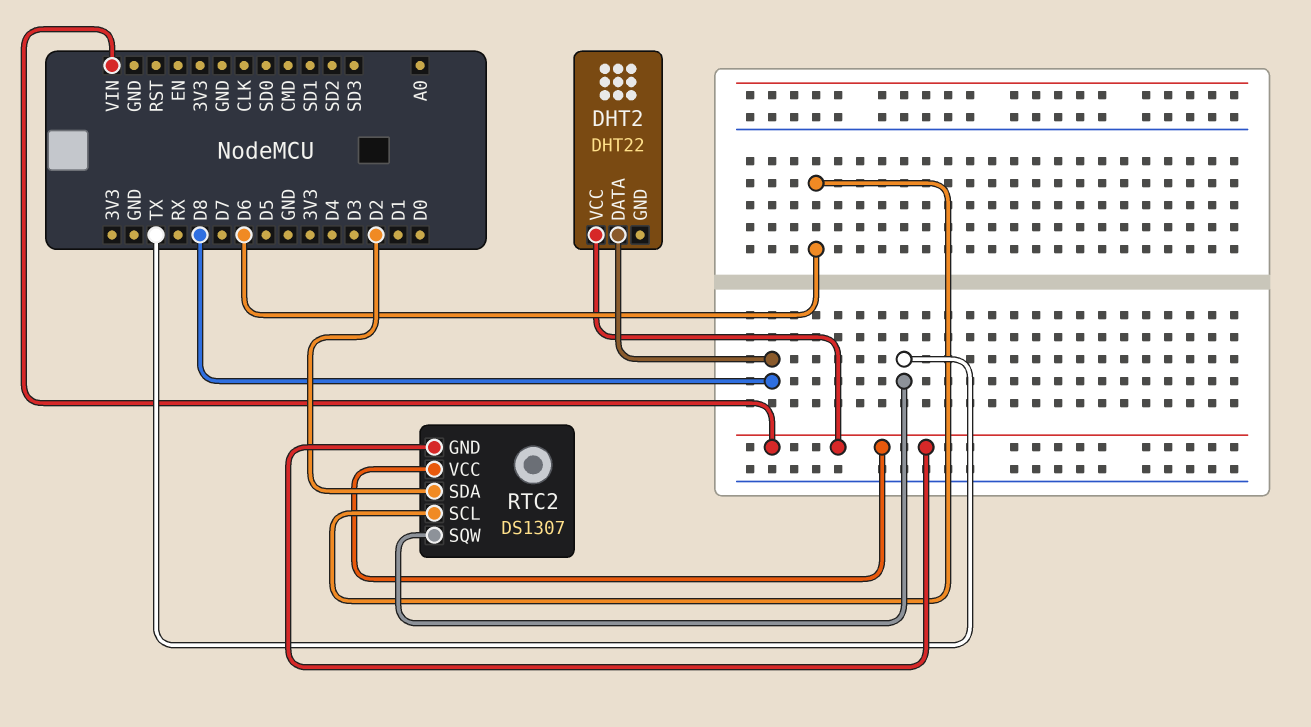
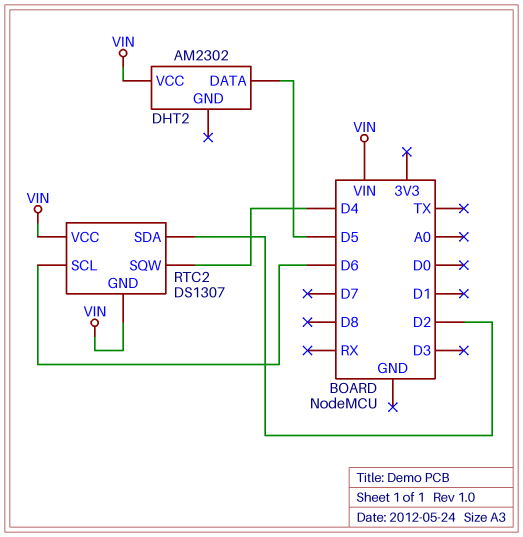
DHT2: DHT22 -> AM2302
DHT2 pin DATA: D8 -> D5
RTC2 pin SQW: TX -> D4

